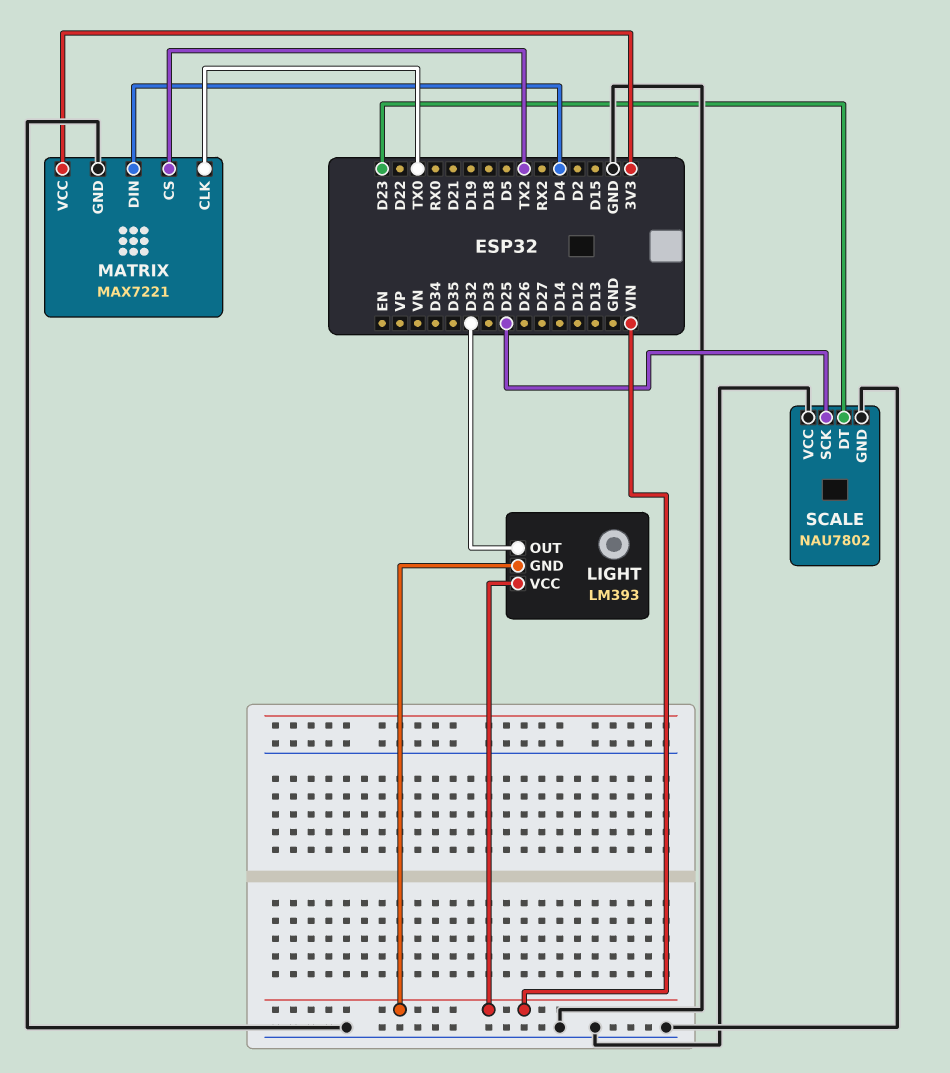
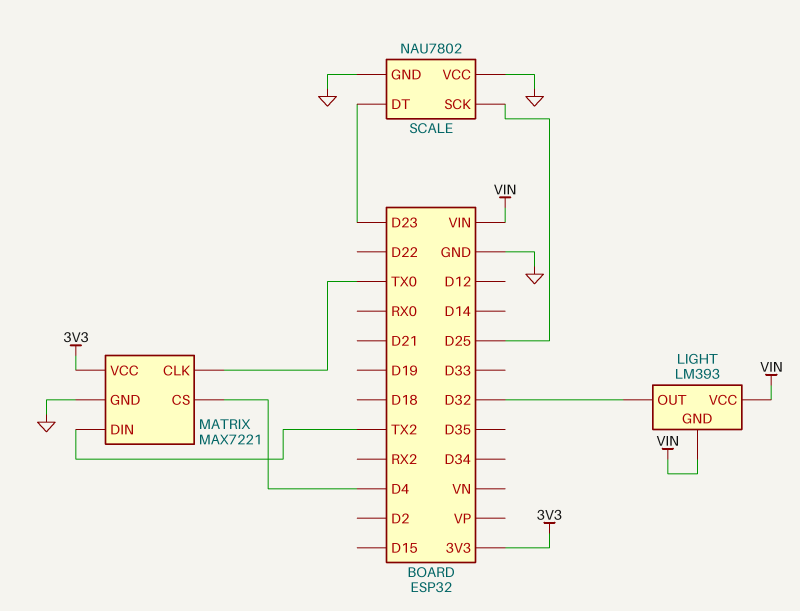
MATRIX pin CS: TX2 -> D4
MATRIX pin DIN: D4 -> TX2

